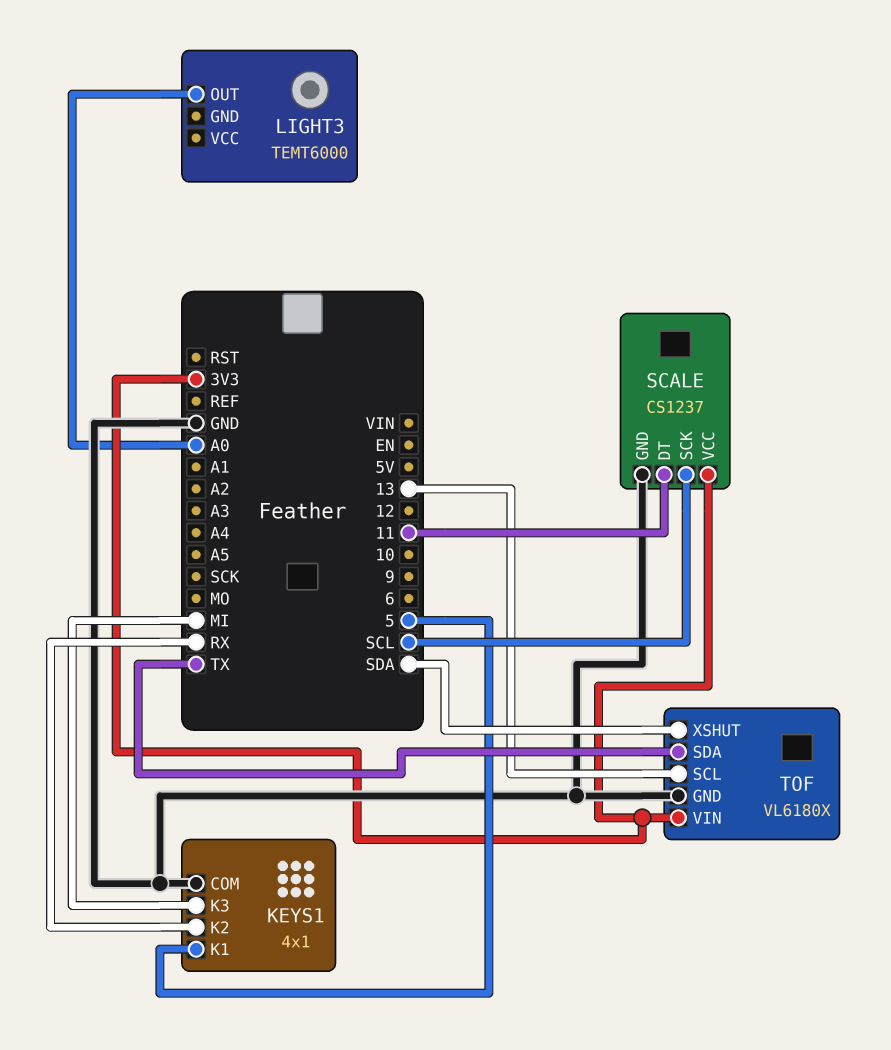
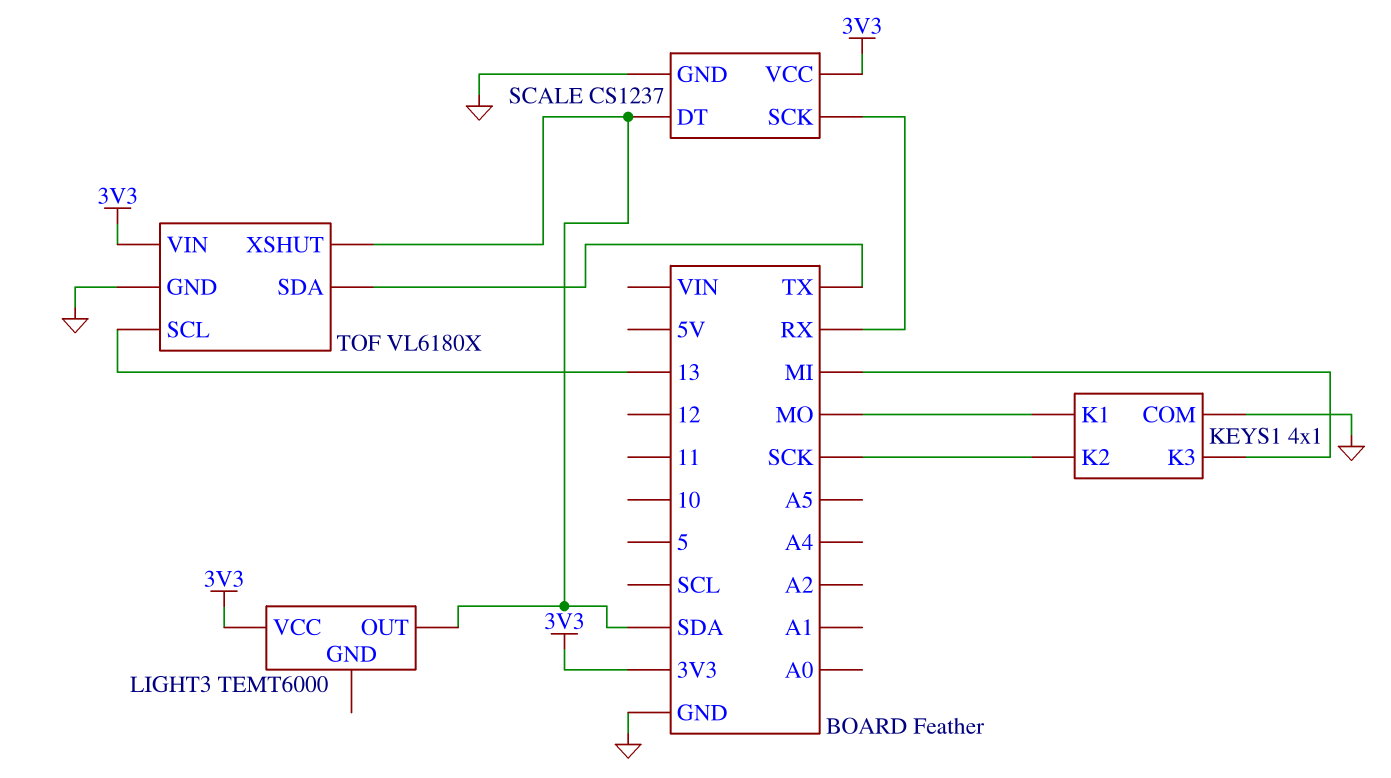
KEYS1 pin K1: 5 -> MO
KEYS1 pin K2: RX -> SCK
LIGHT3 pin OUT: A0 -> SDA
LIGHT3 pin VCC: none -> 3V3
SCALE pin DT: 11 -> SDA
SCALE pin SCK: SCL -> RX

